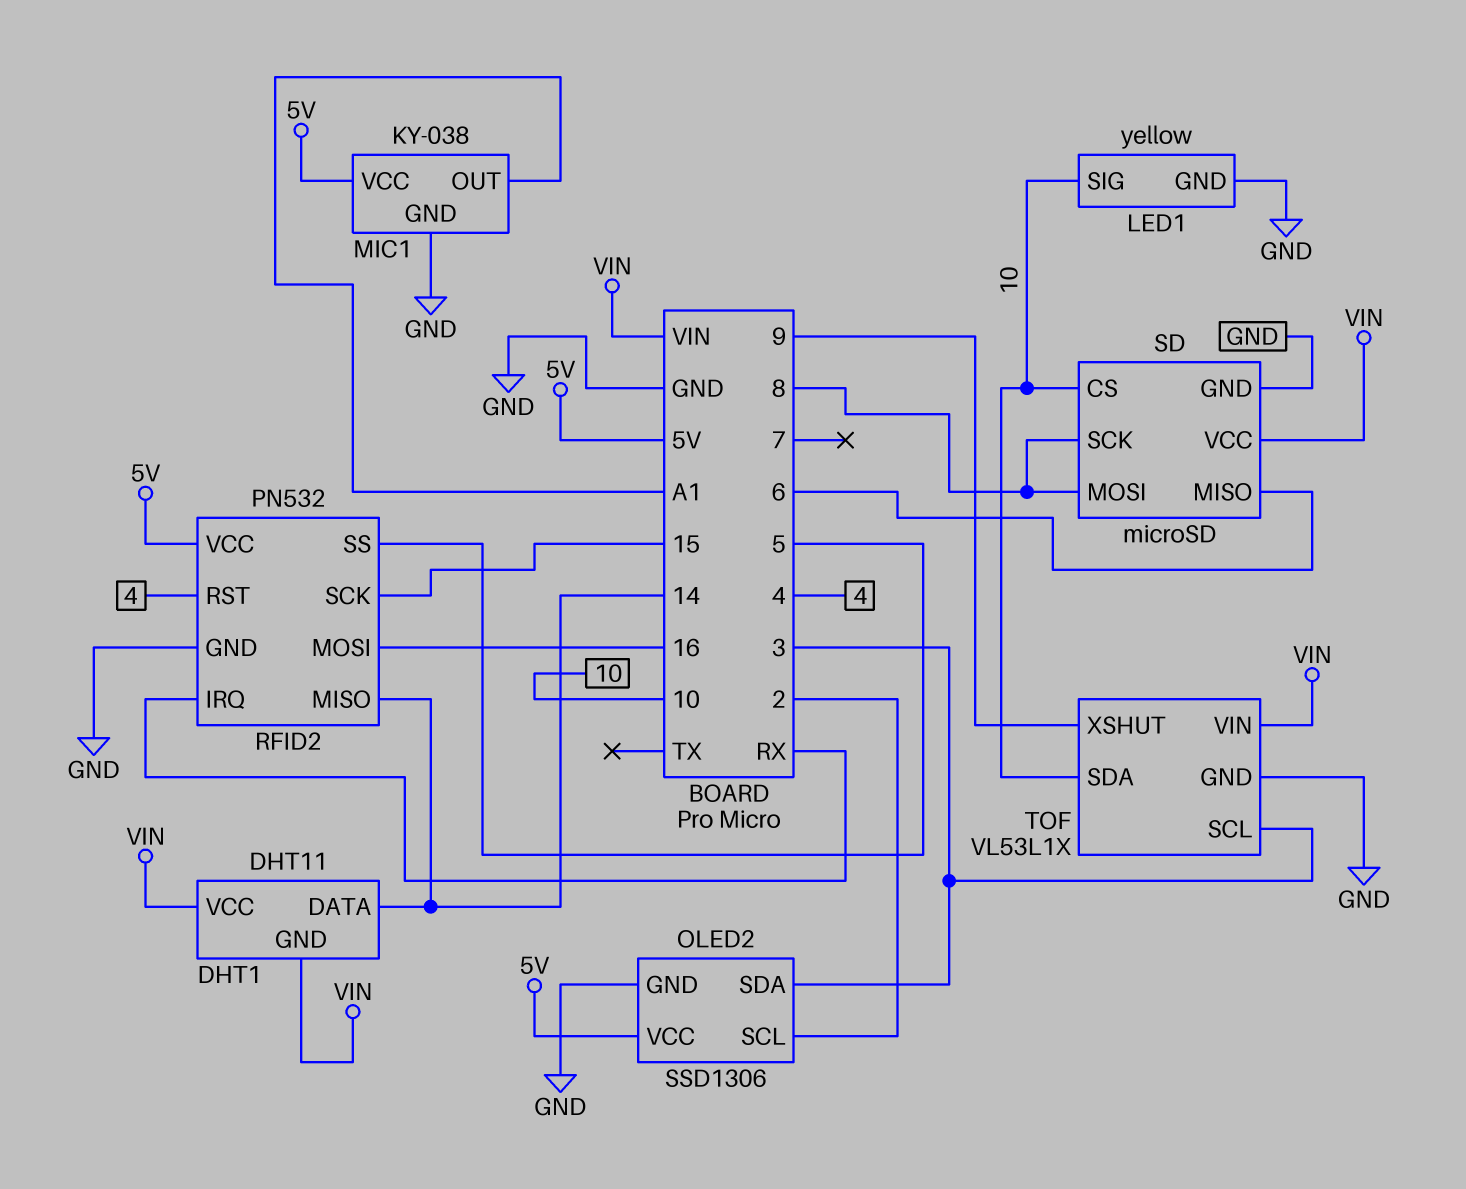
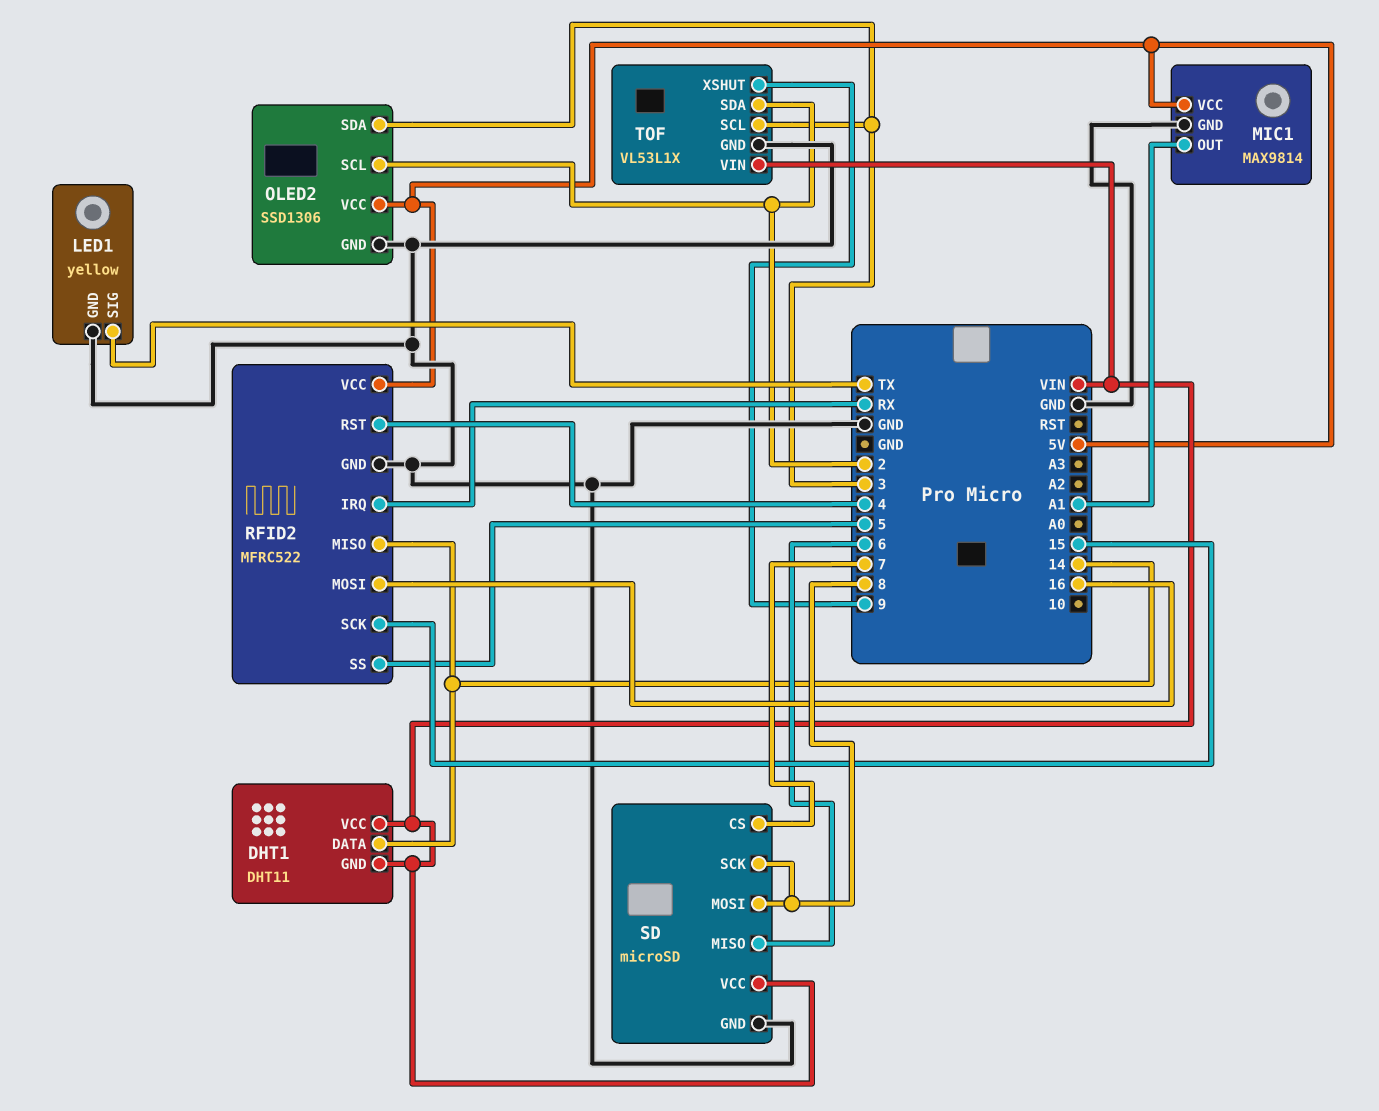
LED1 pin SIG: 10 -> TX
MIC1: KY-038 -> MAX9814
RFID2: PN532 -> MFRC522
SD pin CS: 10 -> 7
TOF pin SDA: 10 -> 2

